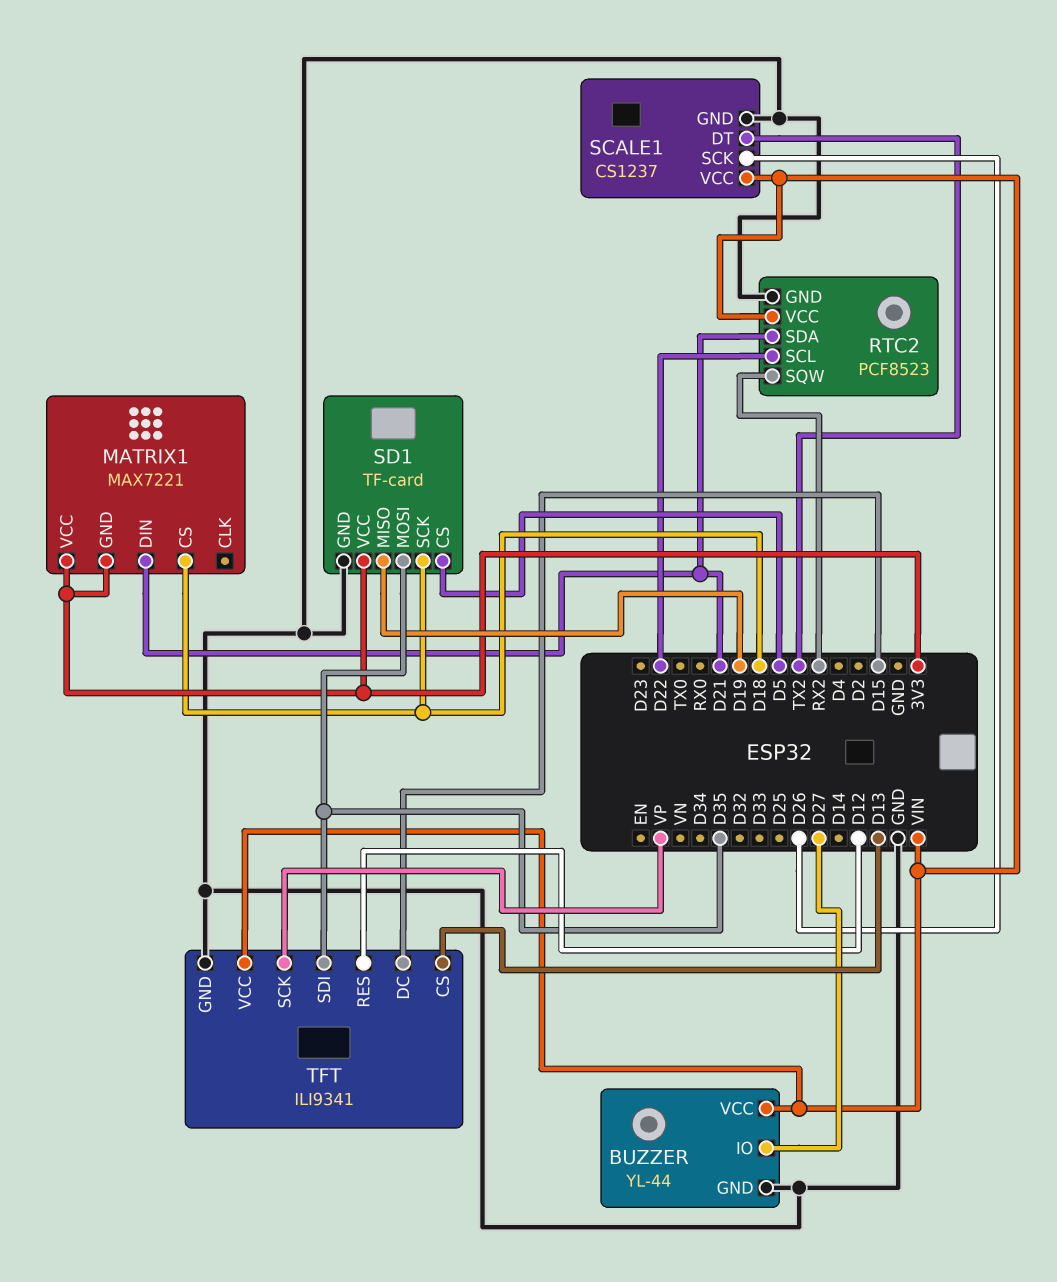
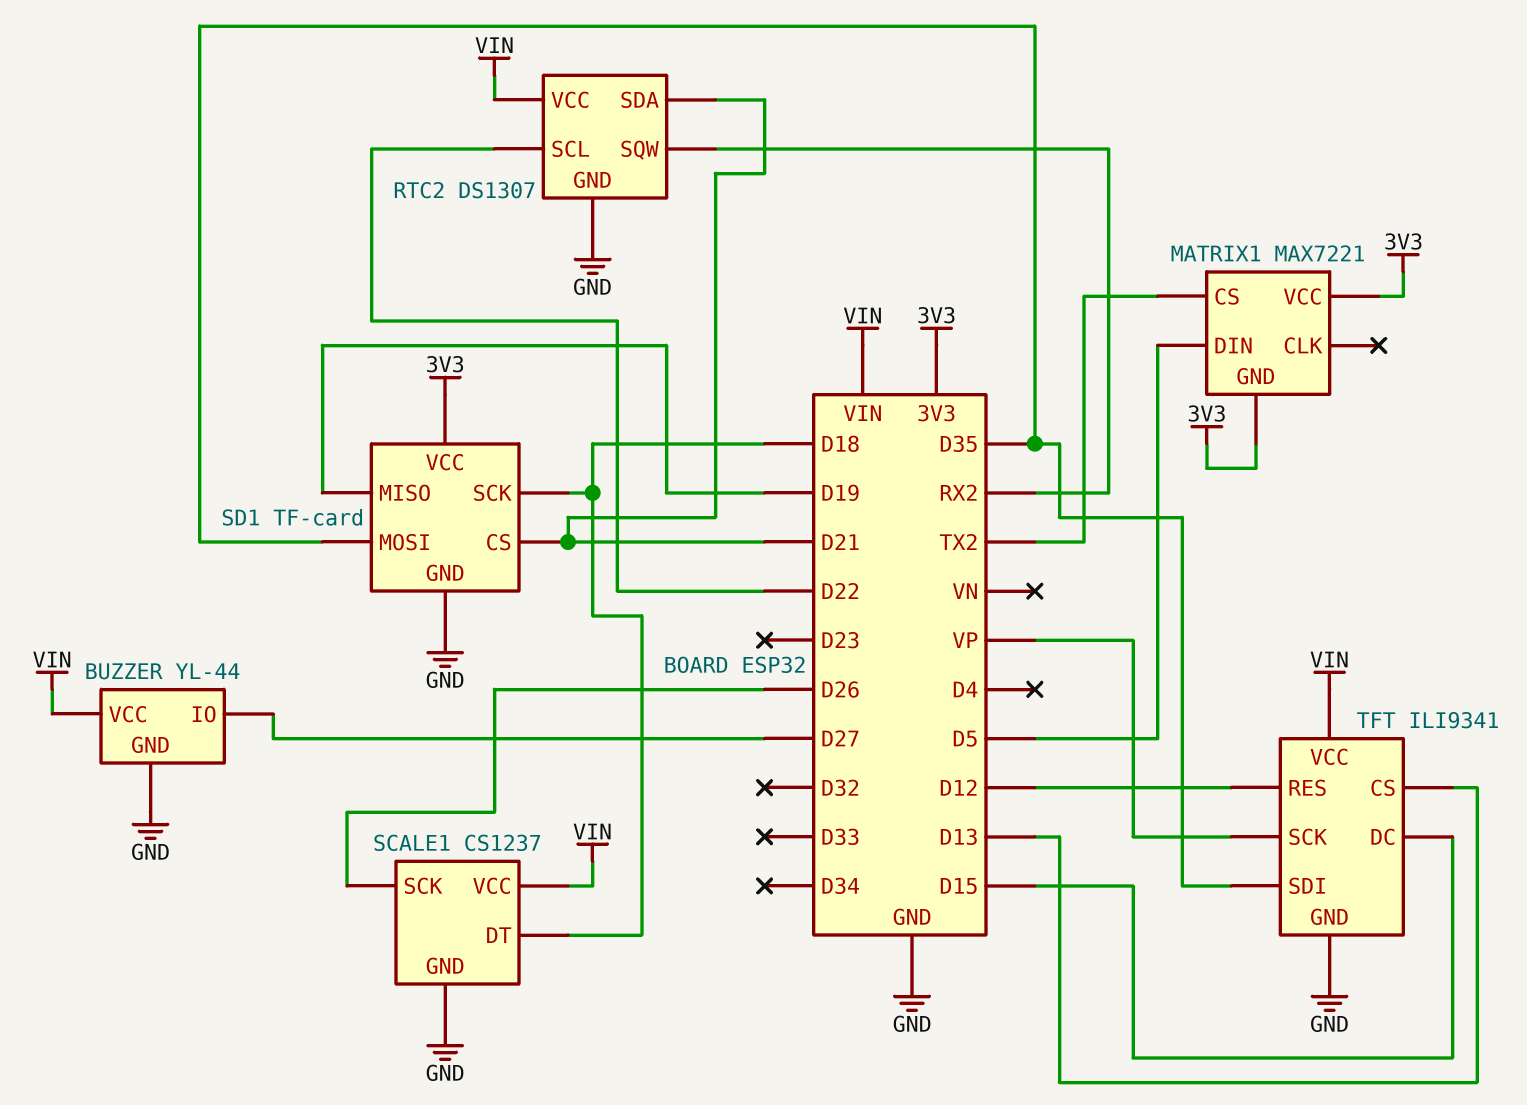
MATRIX1 pin CS: D18 -> TX2
MATRIX1 pin DIN: D21 -> D5
RTC2: PCF8523 -> DS1307
SCALE1 pin DT: TX2 -> D18
SD1 pin CS: D5 -> D21

